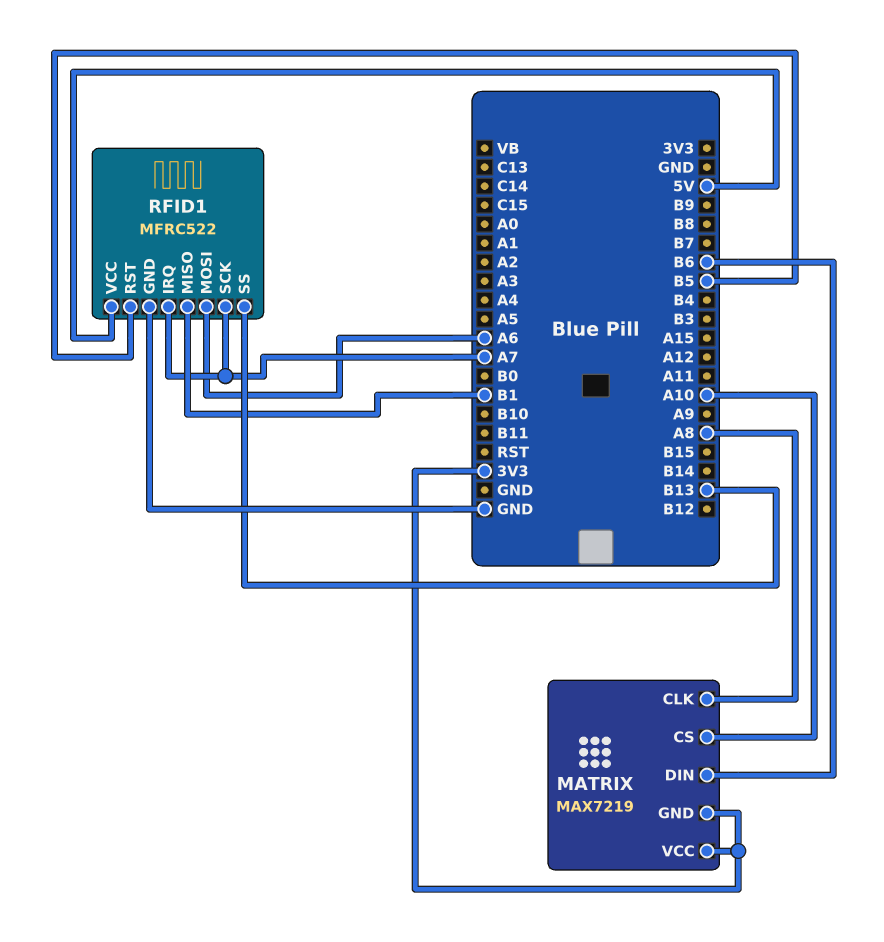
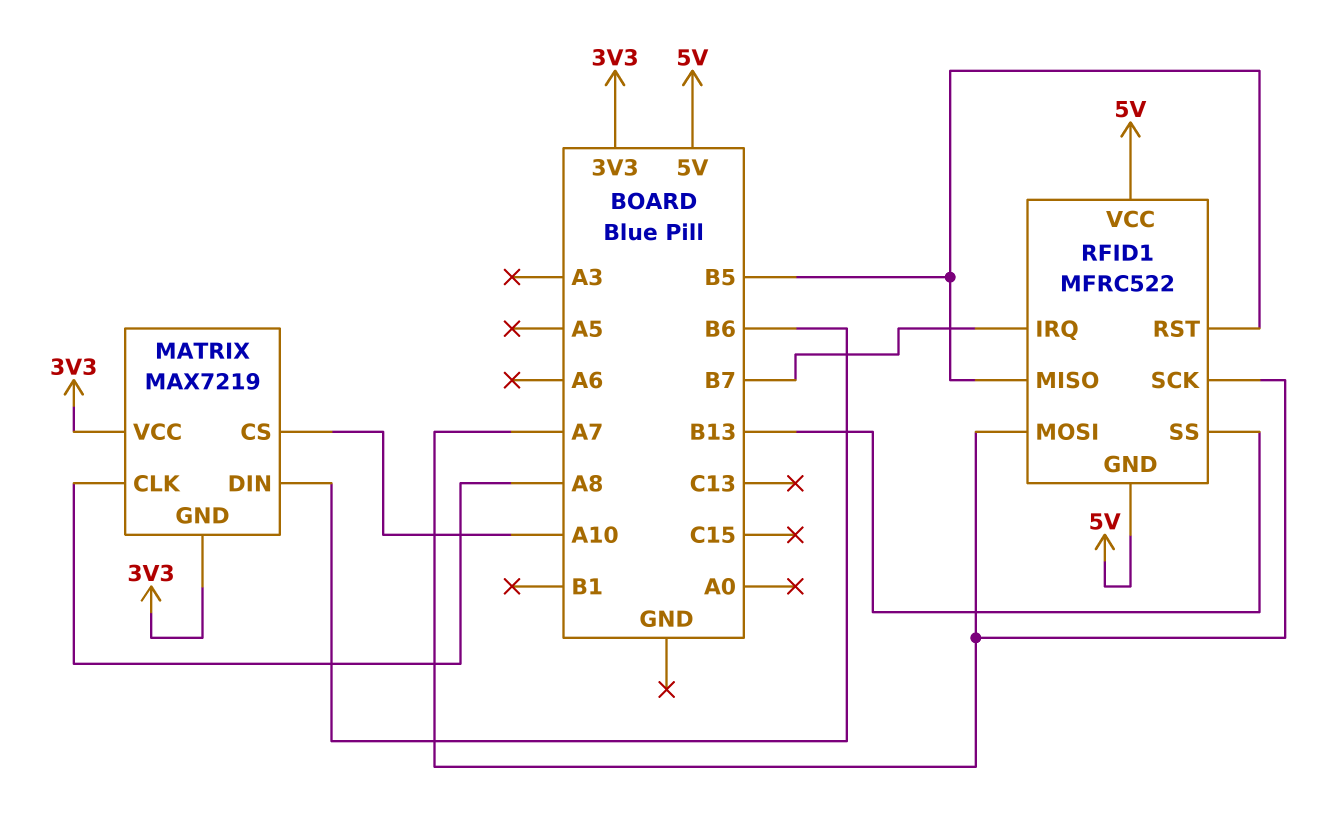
RFID1 pin GND: GND -> 5V
RFID1 pin IRQ: A7 -> B7
RFID1 pin MISO: B1 -> B5
RFID1 pin MOSI: A6 -> A7

